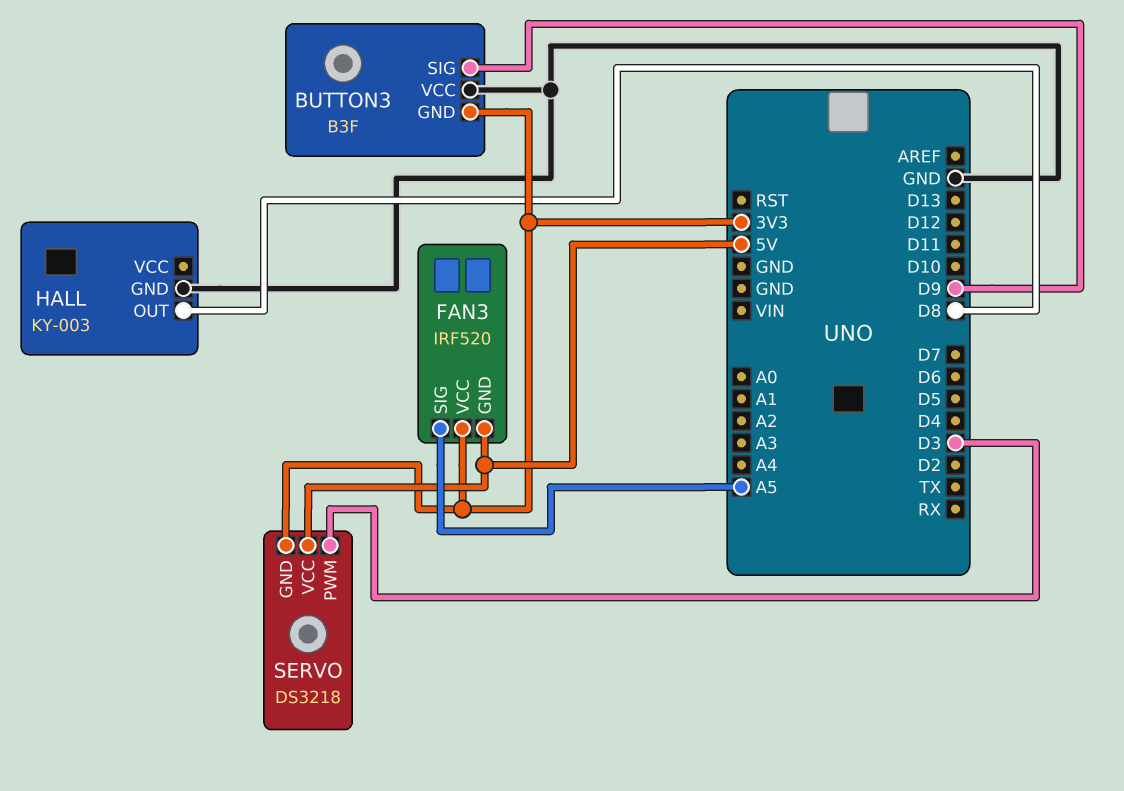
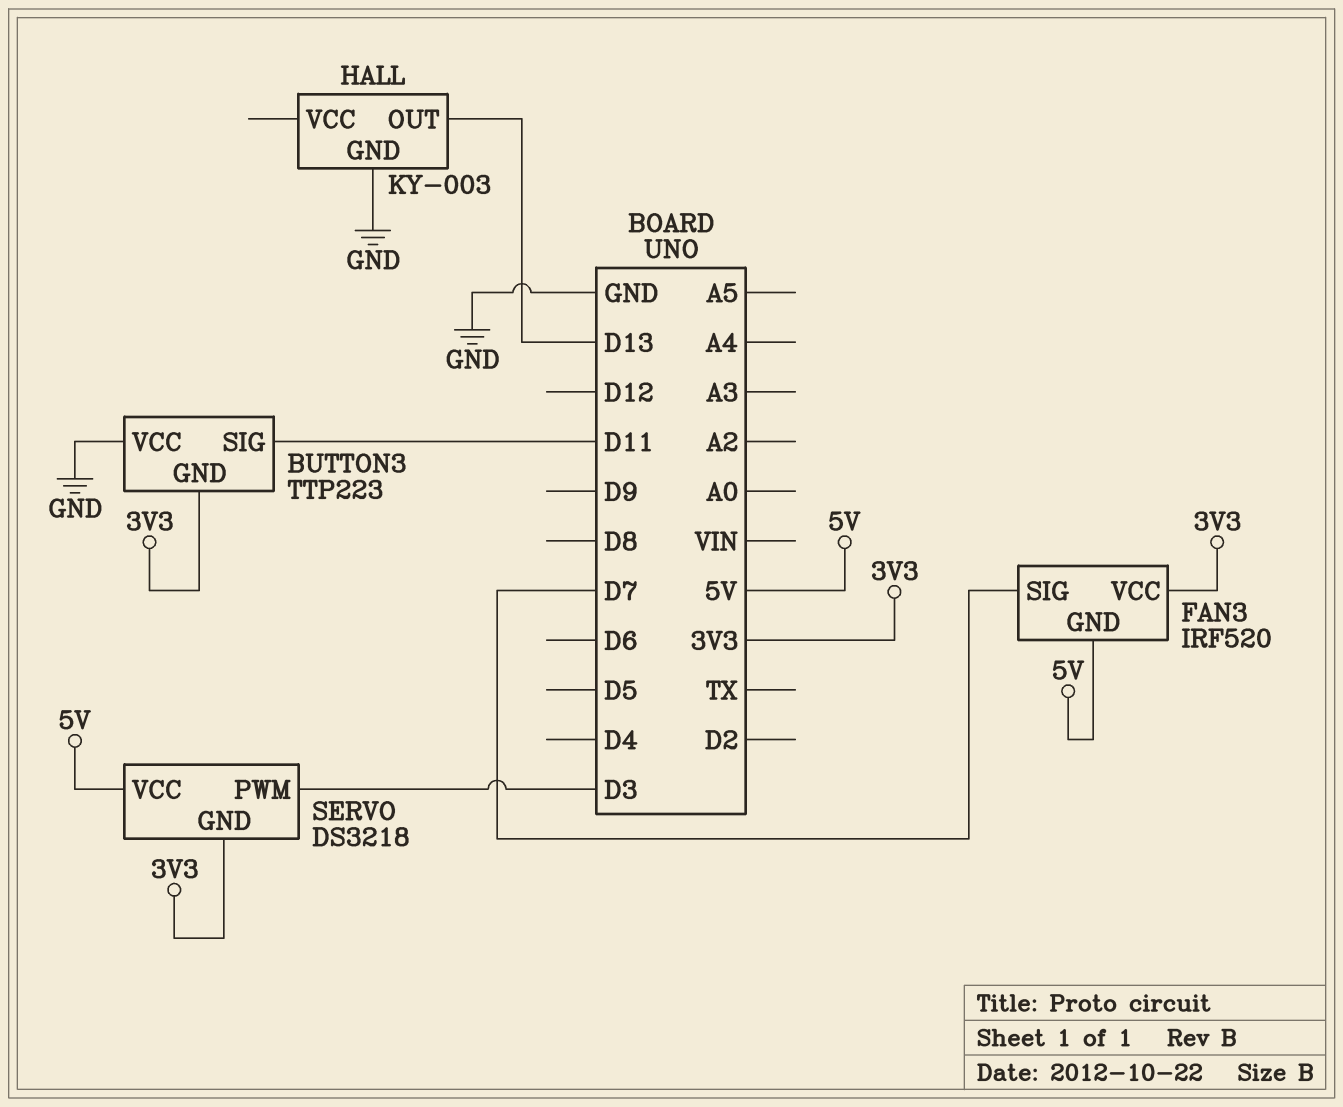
BUTTON3: B3F -> TTP223
BUTTON3 pin SIG: D9 -> D11
FAN3 pin SIG: A5 -> D7
HALL pin OUT: D8 -> D13

